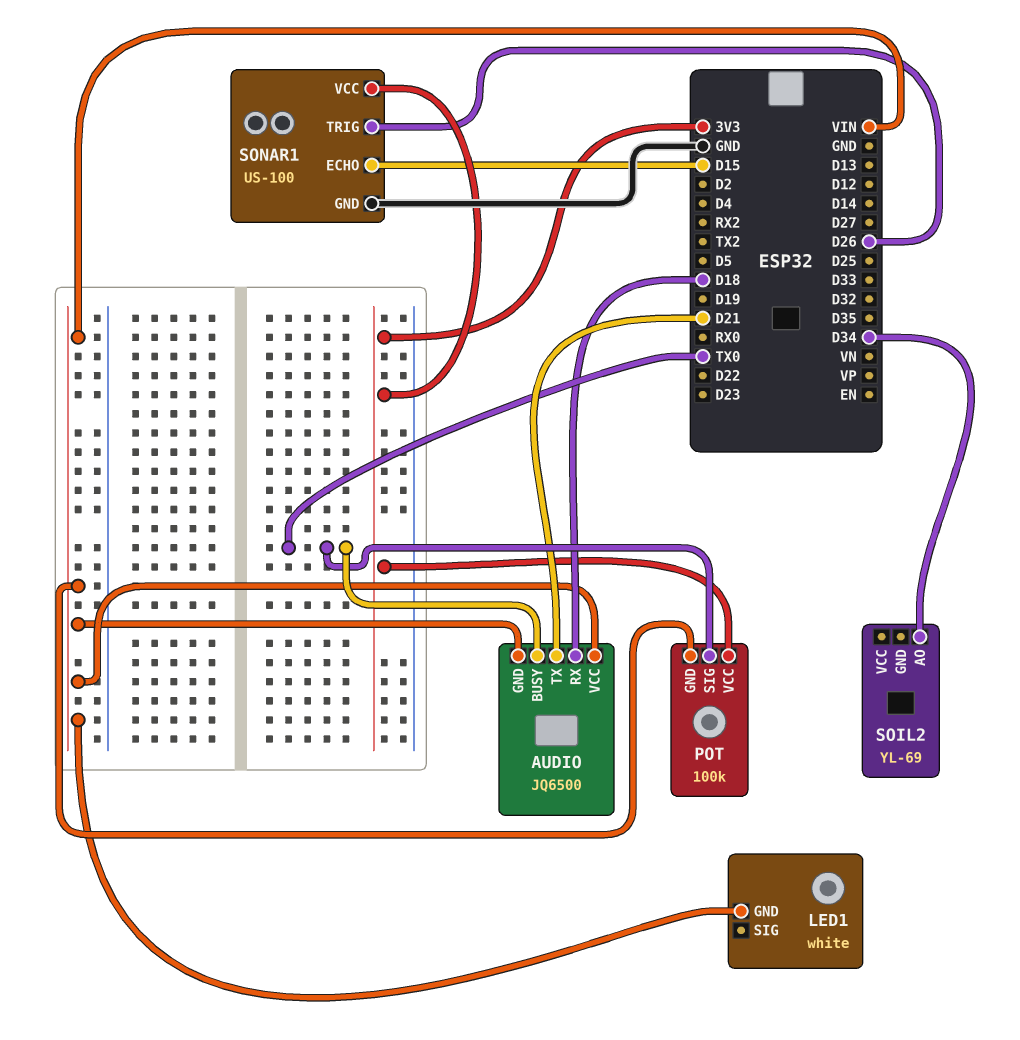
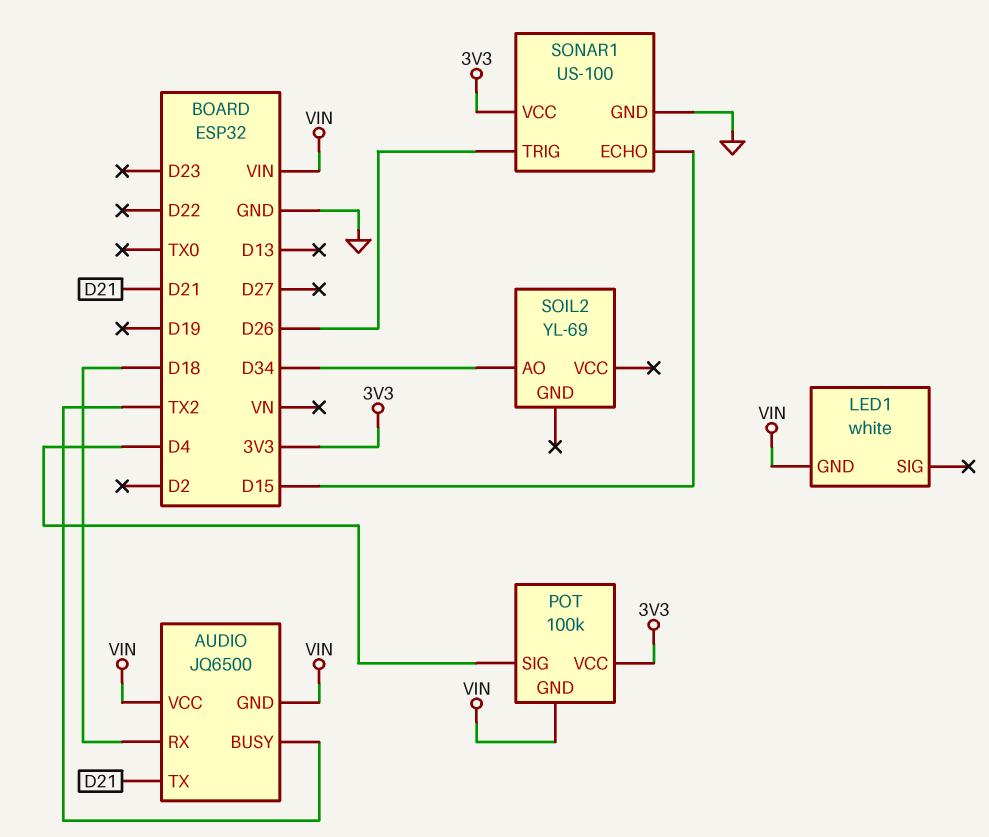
AUDIO pin BUSY: TX0 -> TX2
POT pin SIG: TX0 -> D4

